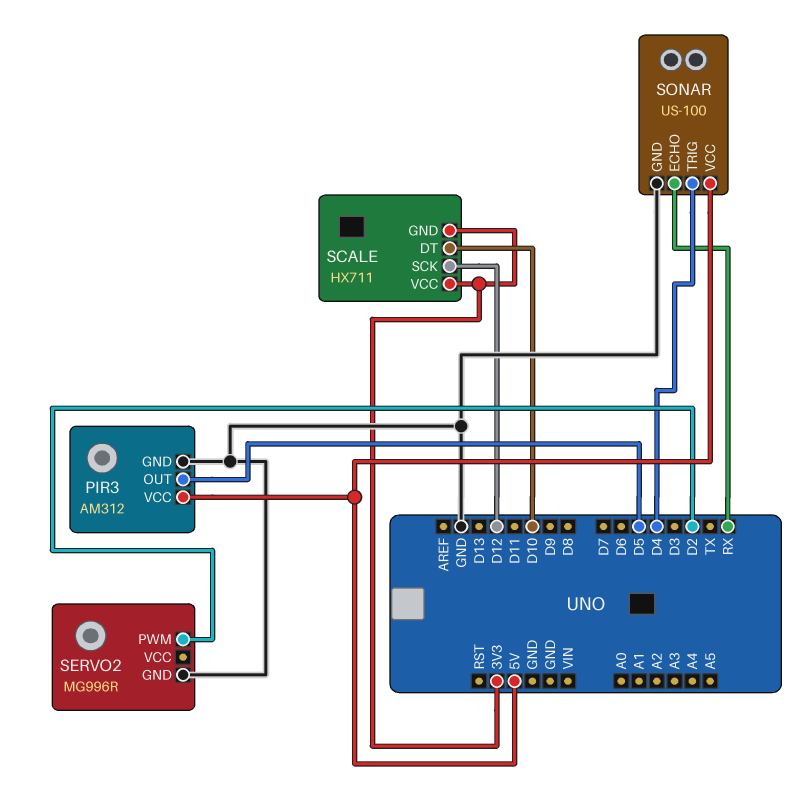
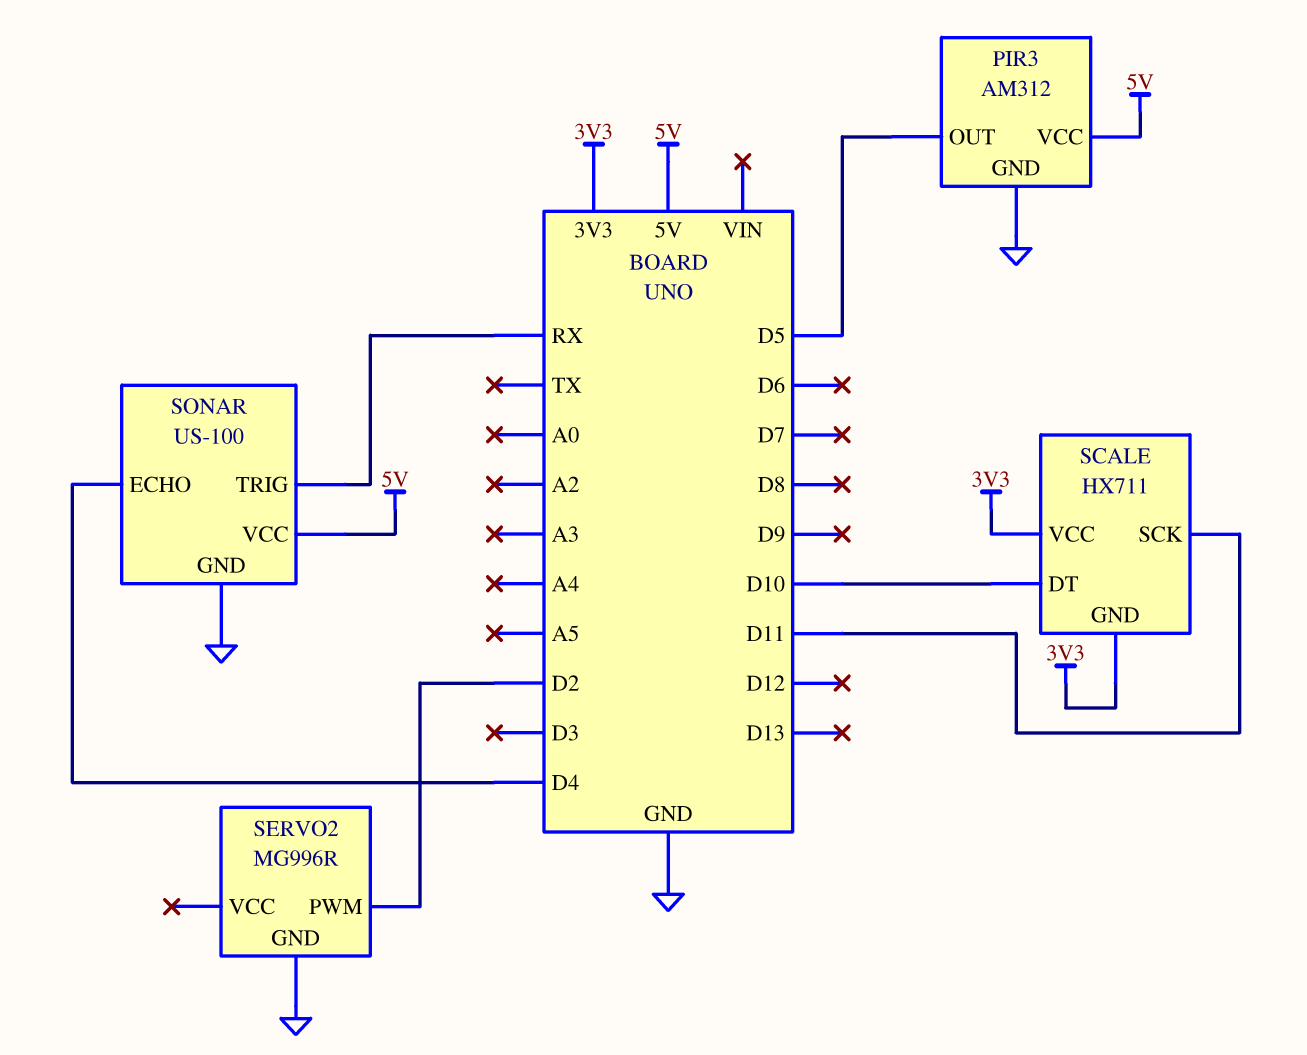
SCALE pin SCK: D12 -> D11
SONAR pin ECHO: RX -> D4
SONAR pin TRIG: D4 -> RX

